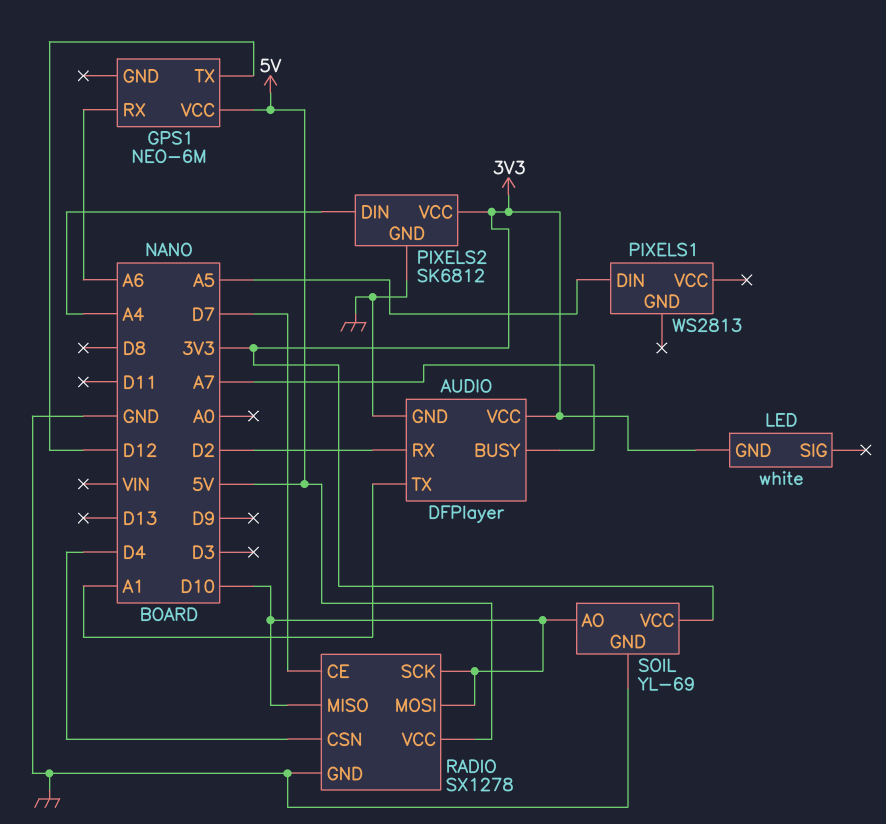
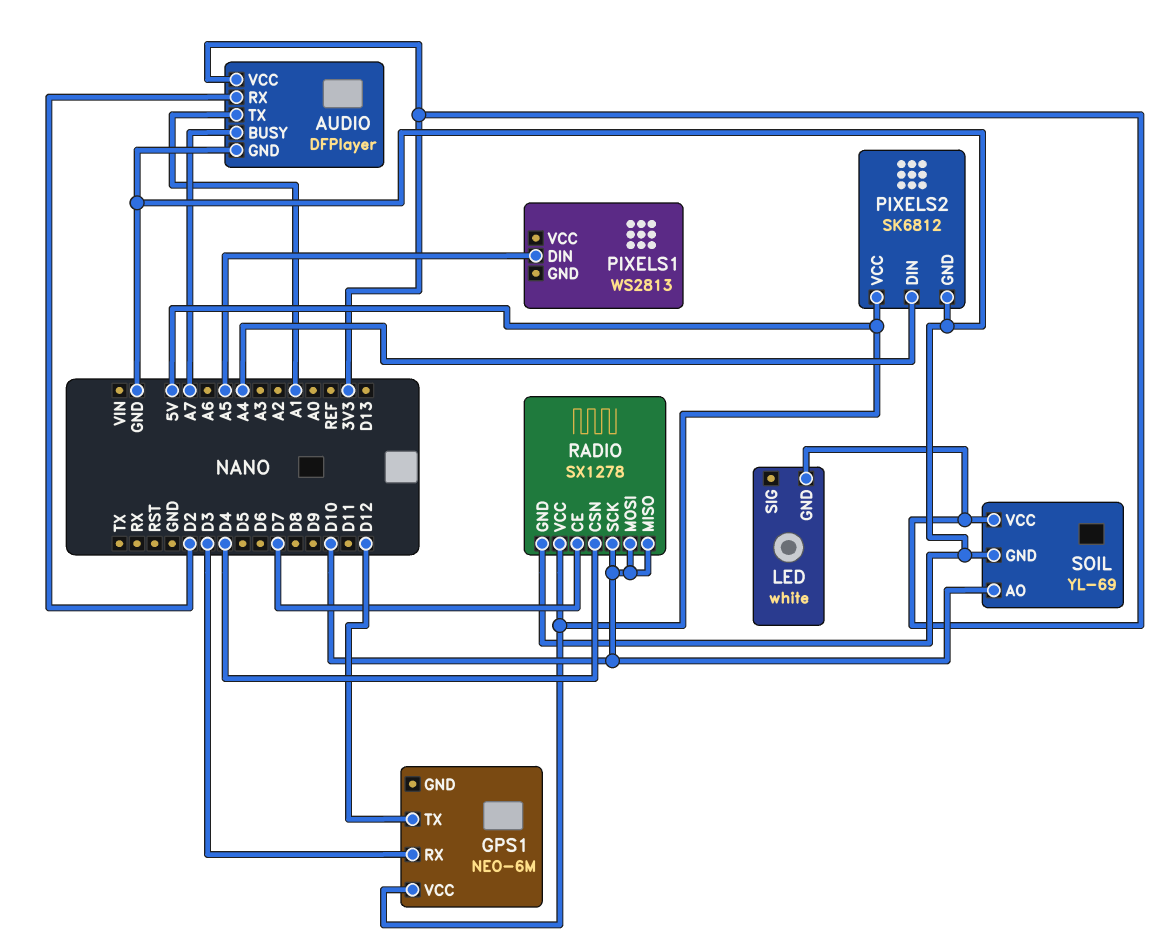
GPS1 pin RX: A6 -> D3
PIXELS2 pin VCC: 3V3 -> 5V

